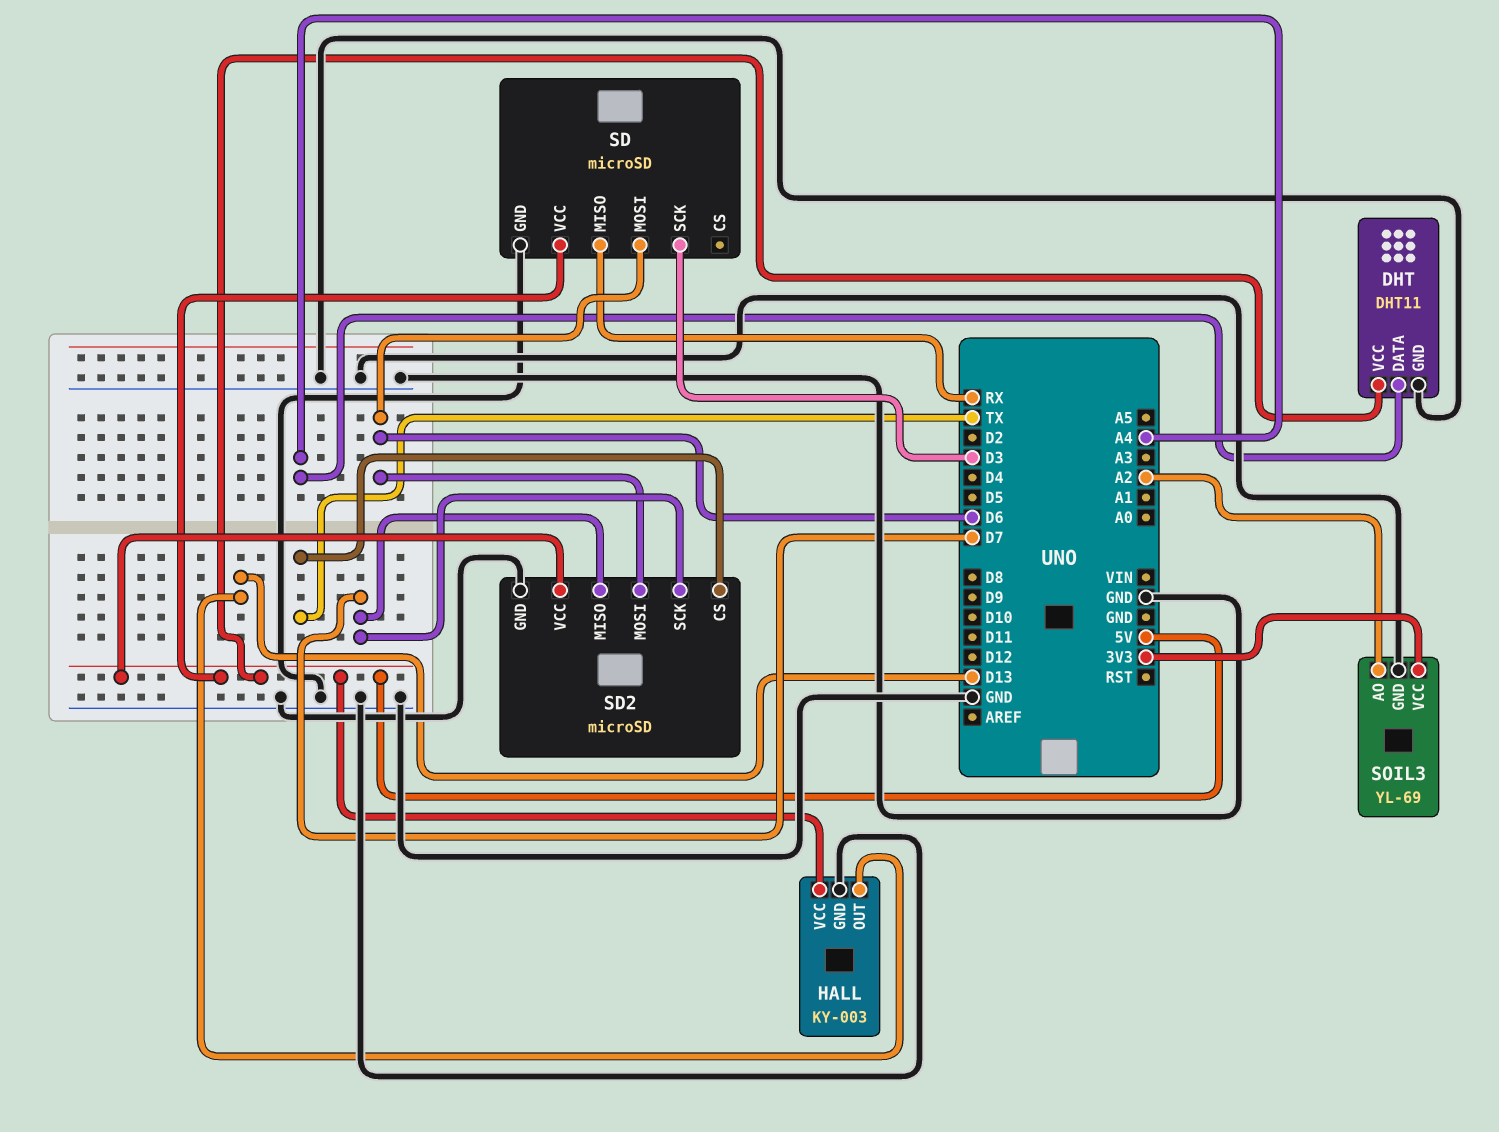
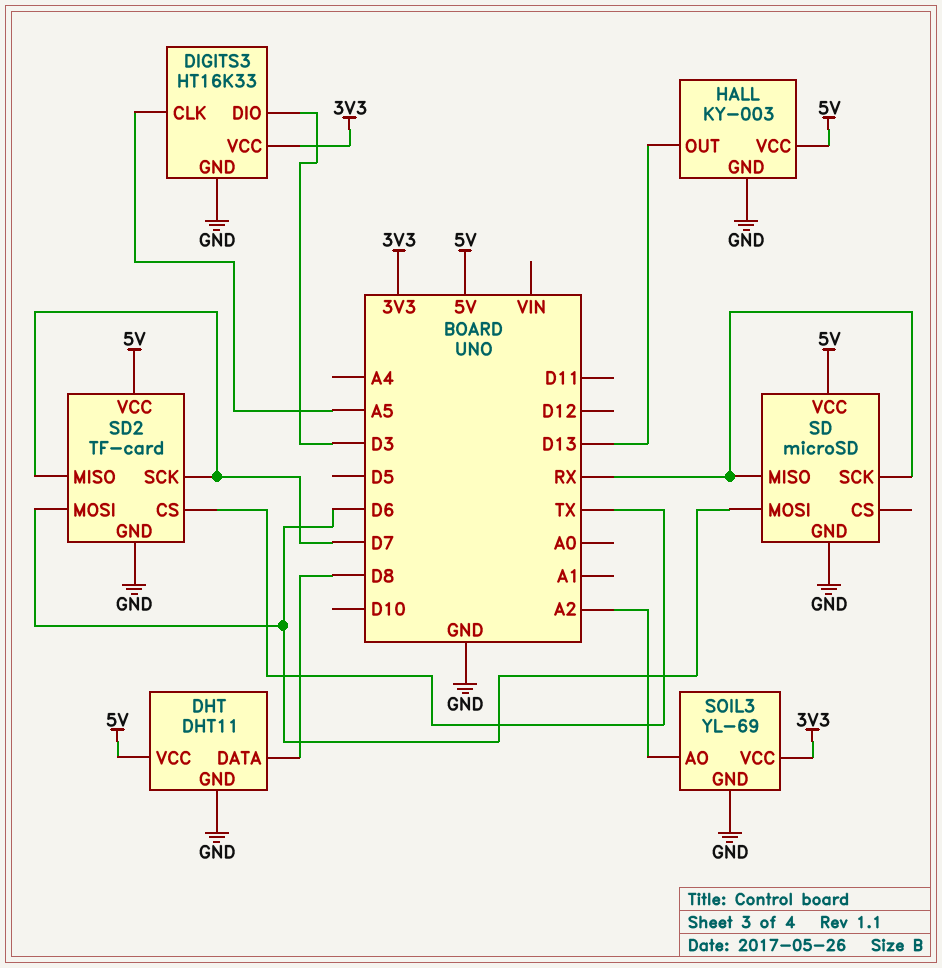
DHT pin DATA: A4 -> D8
DIGITS3: none -> HT16K33
DIGITS3 pin CLK: none -> A5
DIGITS3 pin DIO: none -> D3
DIGITS3 pin GND: none -> GND
DIGITS3 pin VCC: none -> 3V3
SD pin SCK: D3 -> RX
SD2: microSD -> TF-card

